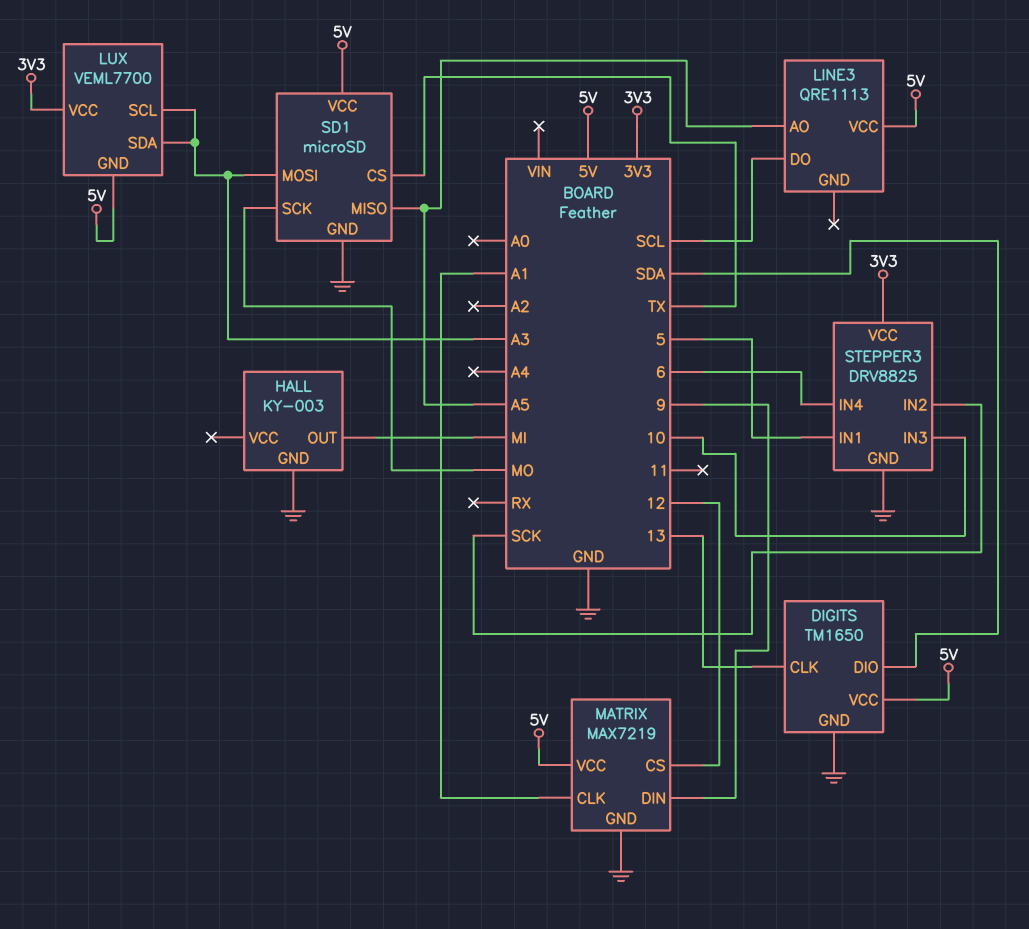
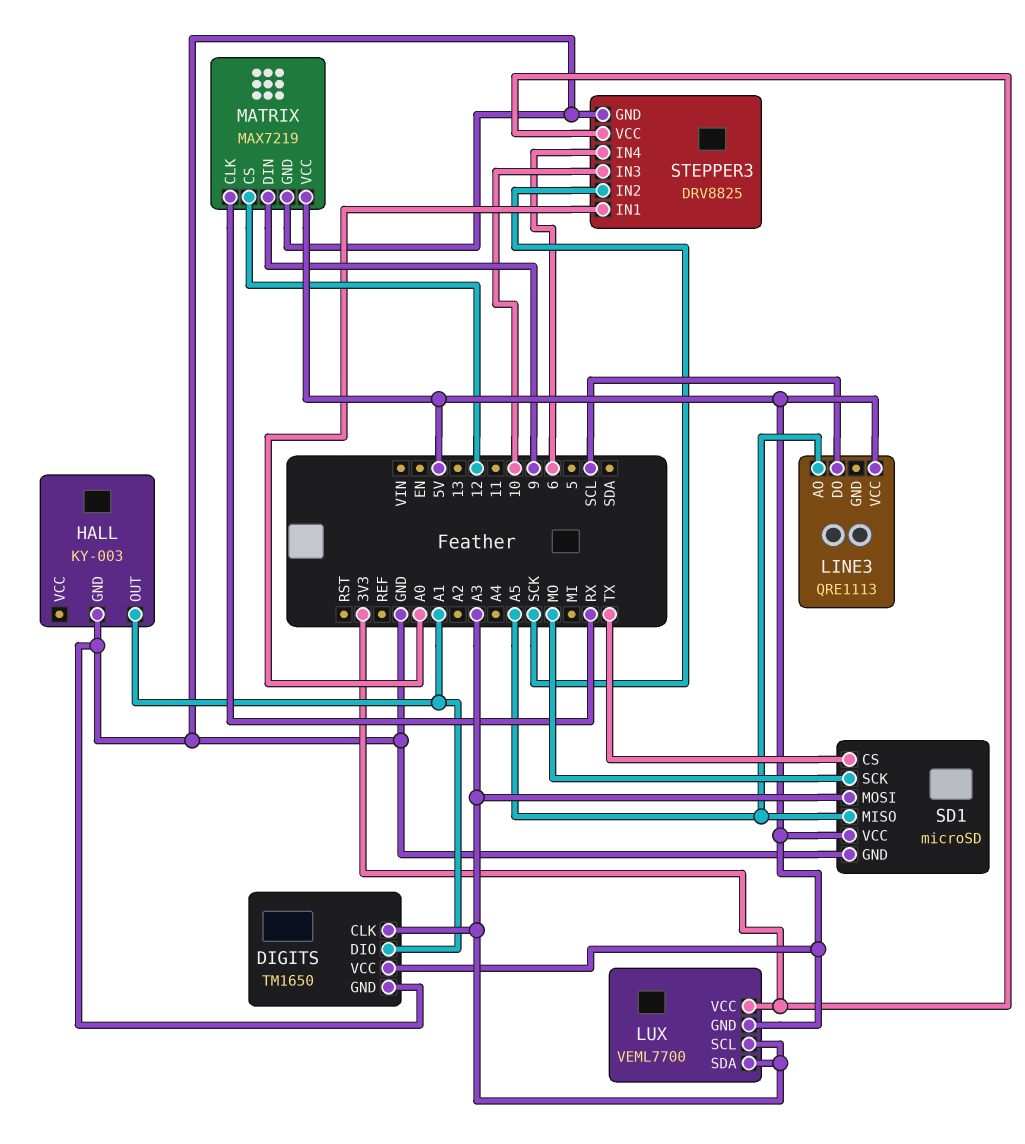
DIGITS pin CLK: 13 -> A3
DIGITS pin DIO: SDA -> A1
HALL pin OUT: MI -> A1
MATRIX pin CLK: A1 -> RX
STEPPER3 pin IN1: 5 -> A0

